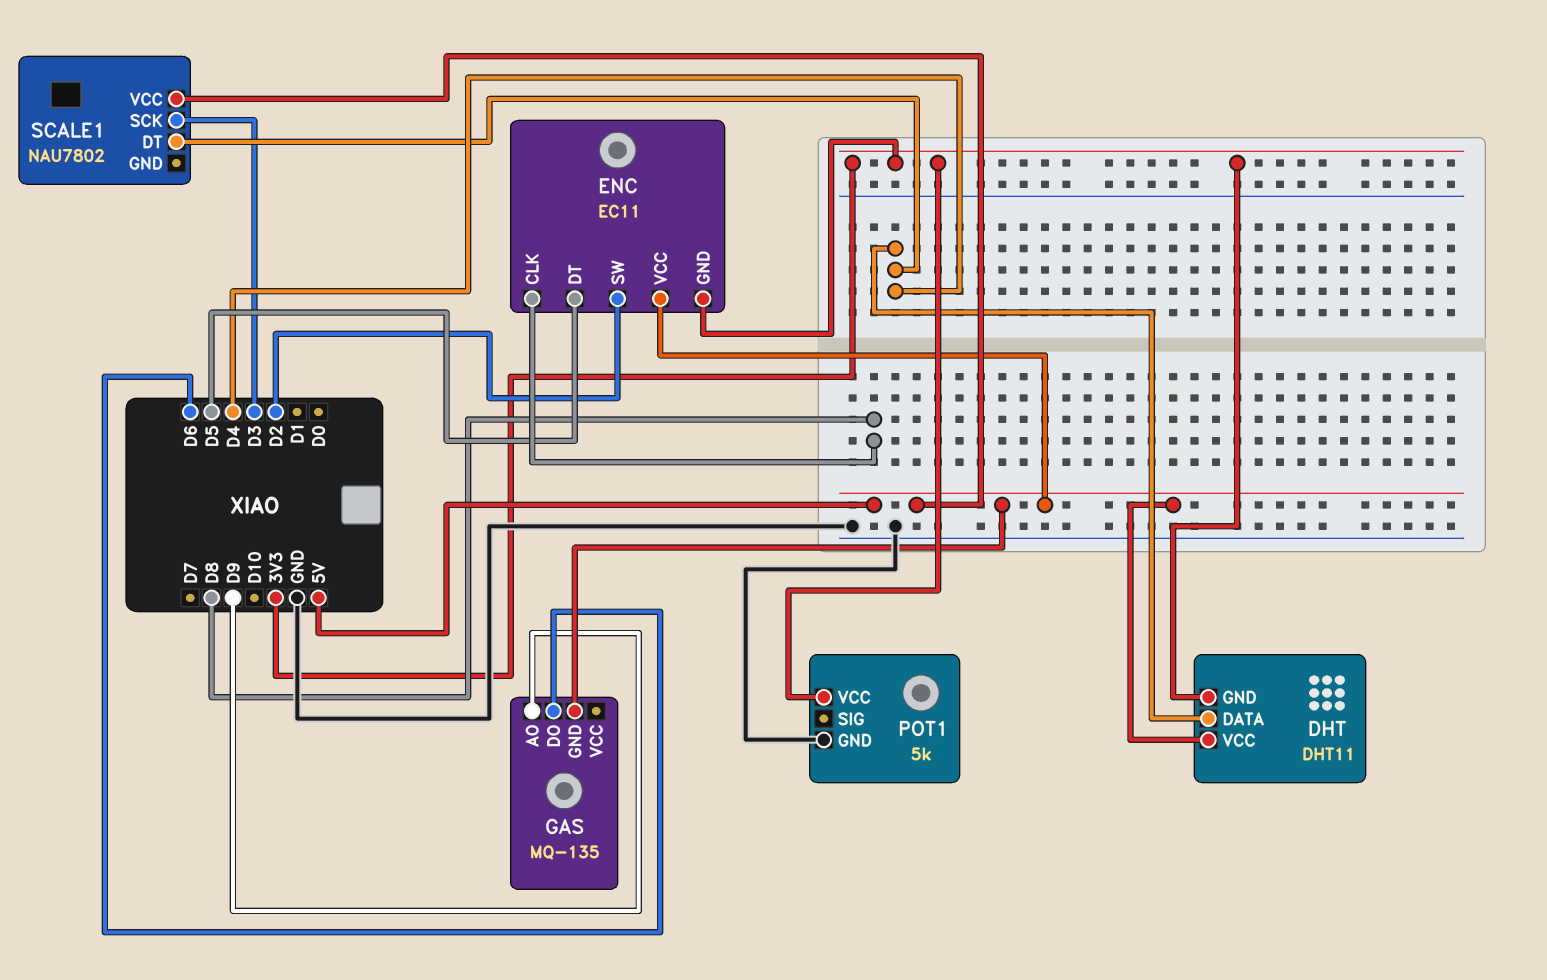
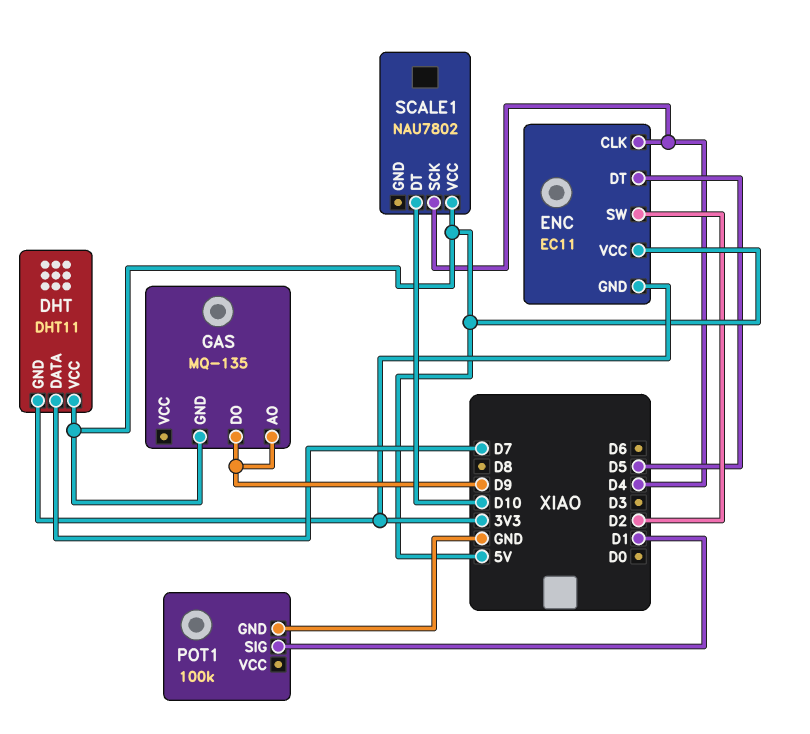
DHT pin DATA: D4 -> D7
ENC pin CLK: D8 -> D4
GAS pin DO: D6 -> D9
POT1: 5k -> 100k
POT1 pin SIG: none -> D1
POT1 pin VCC: 3V3 -> none
SCALE1 pin DT: D4 -> D10
SCALE1 pin SCK: D3 -> D4

